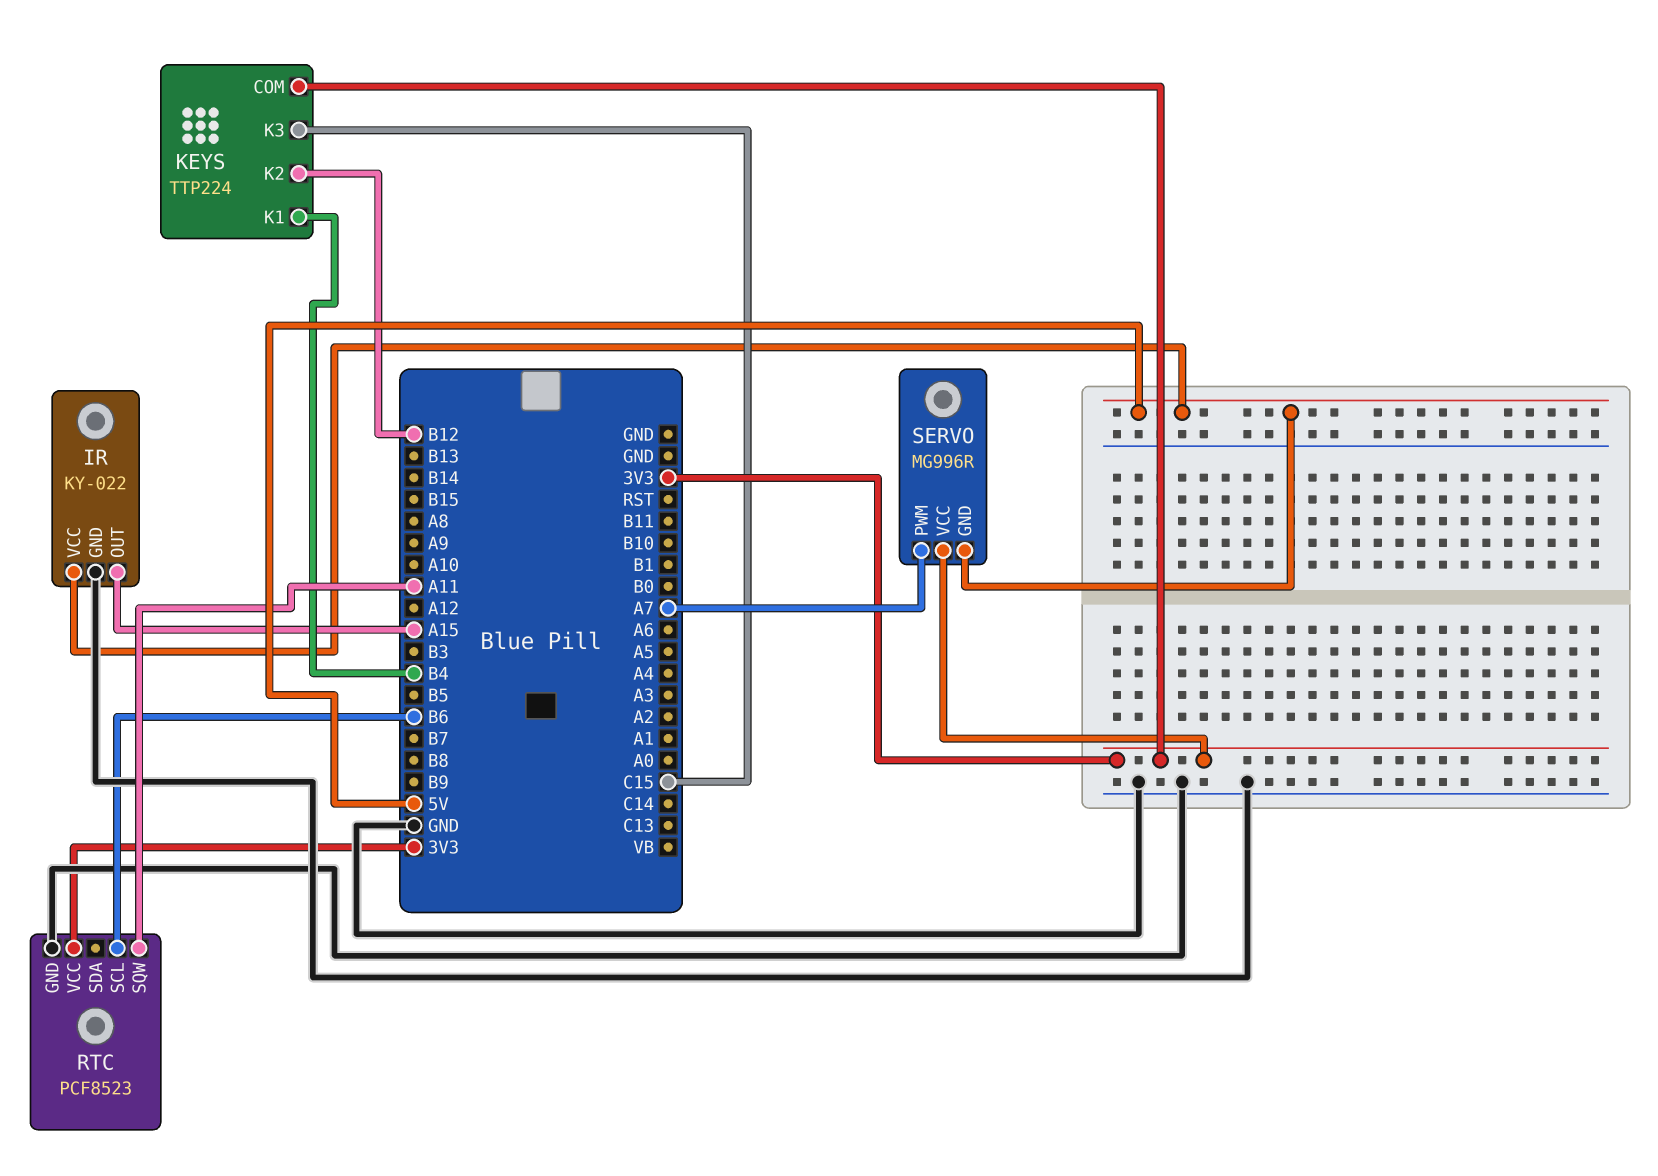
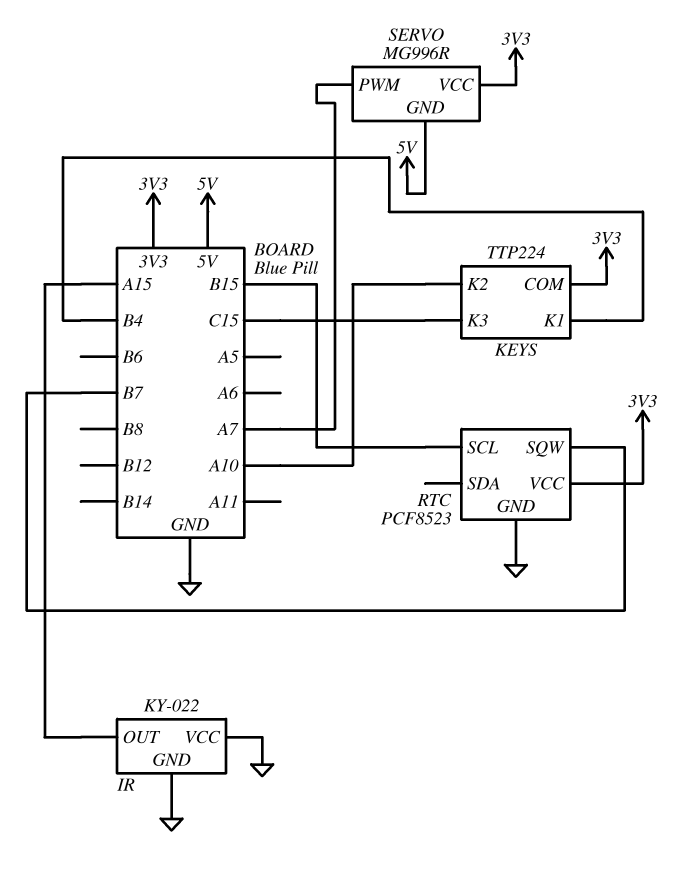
IR pin VCC: 5V -> GND
KEYS pin K2: B12 -> A10
RTC pin SCL: B6 -> B15
RTC pin SQW: A11 -> B7

